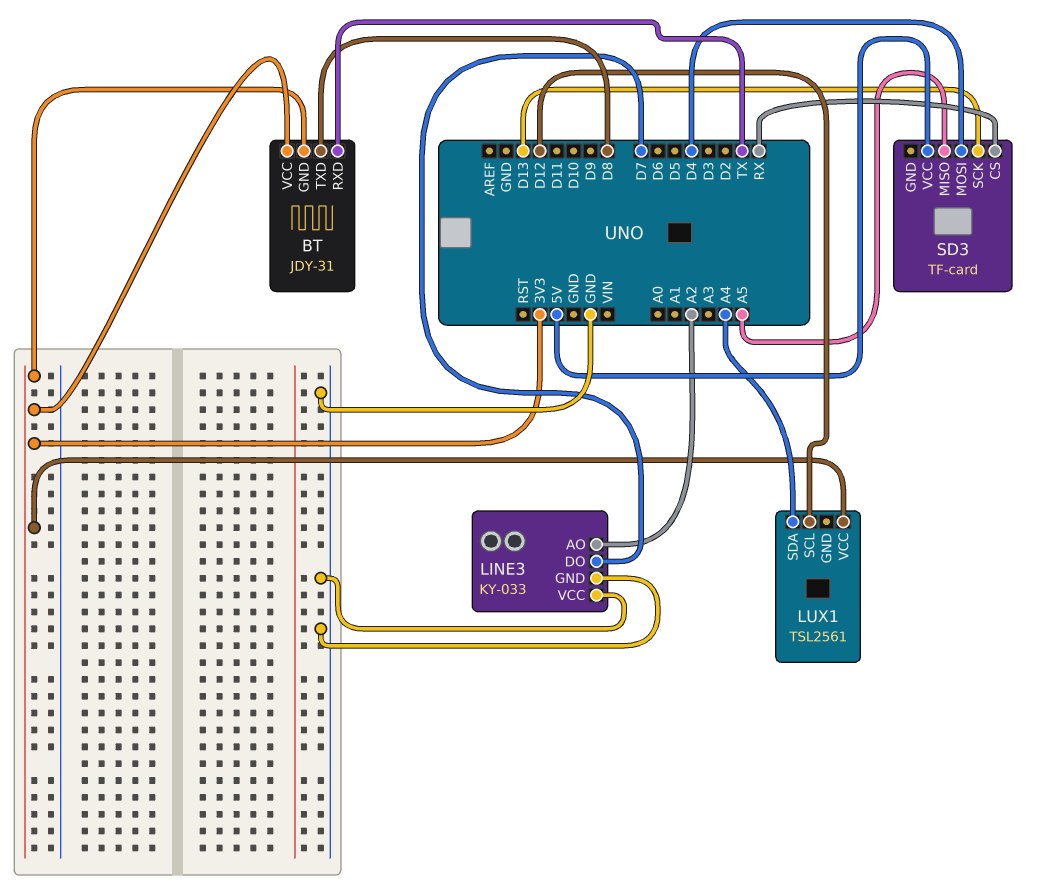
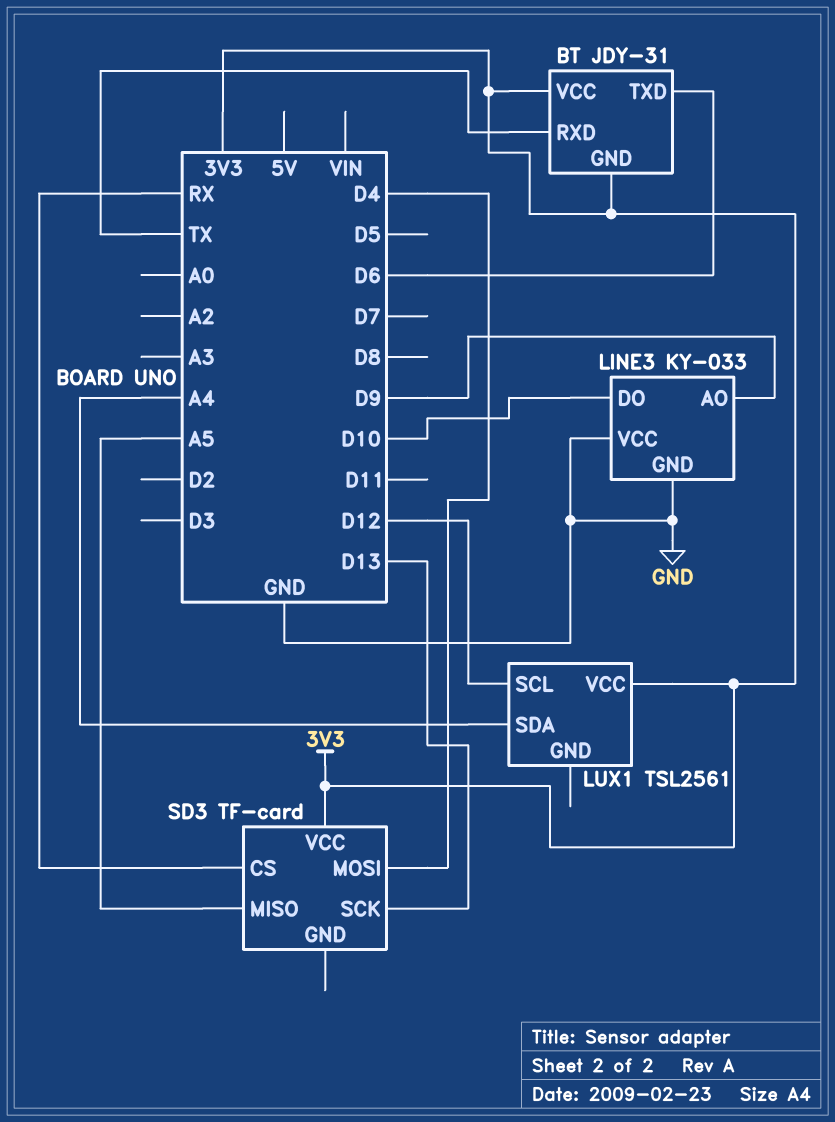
BT pin TXD: D8 -> D6
LINE3 pin AO: A2 -> D9
LINE3 pin DO: D7 -> D10
SD3 pin VCC: 5V -> 3V3

